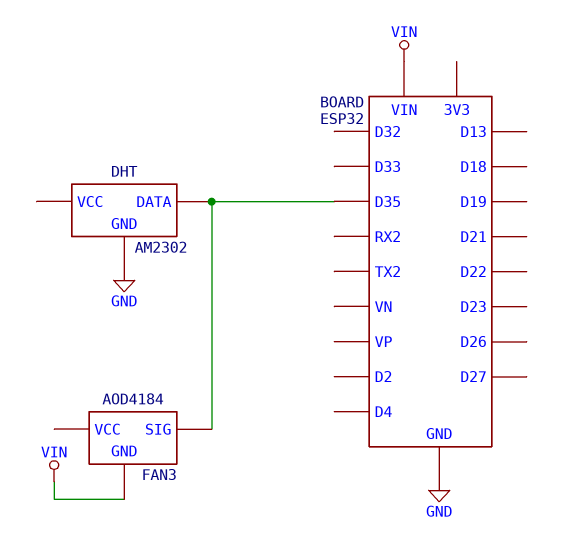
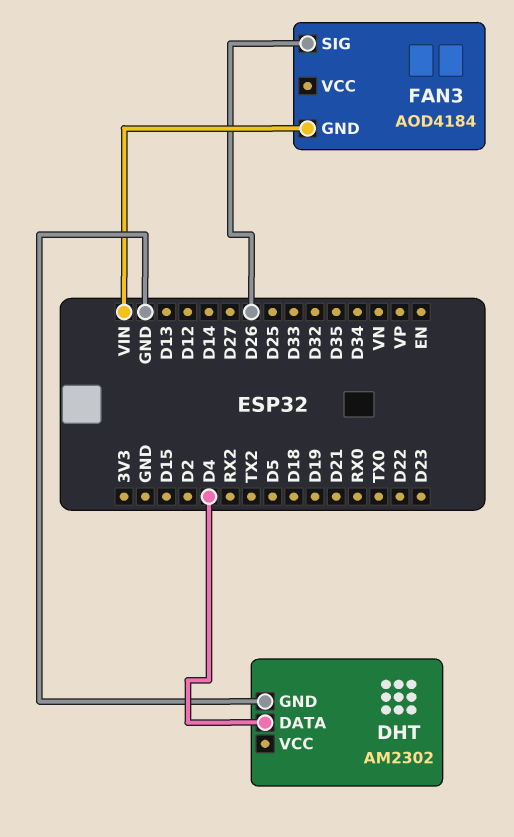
DHT pin DATA: D35 -> D4
FAN3 pin SIG: D35 -> D26

